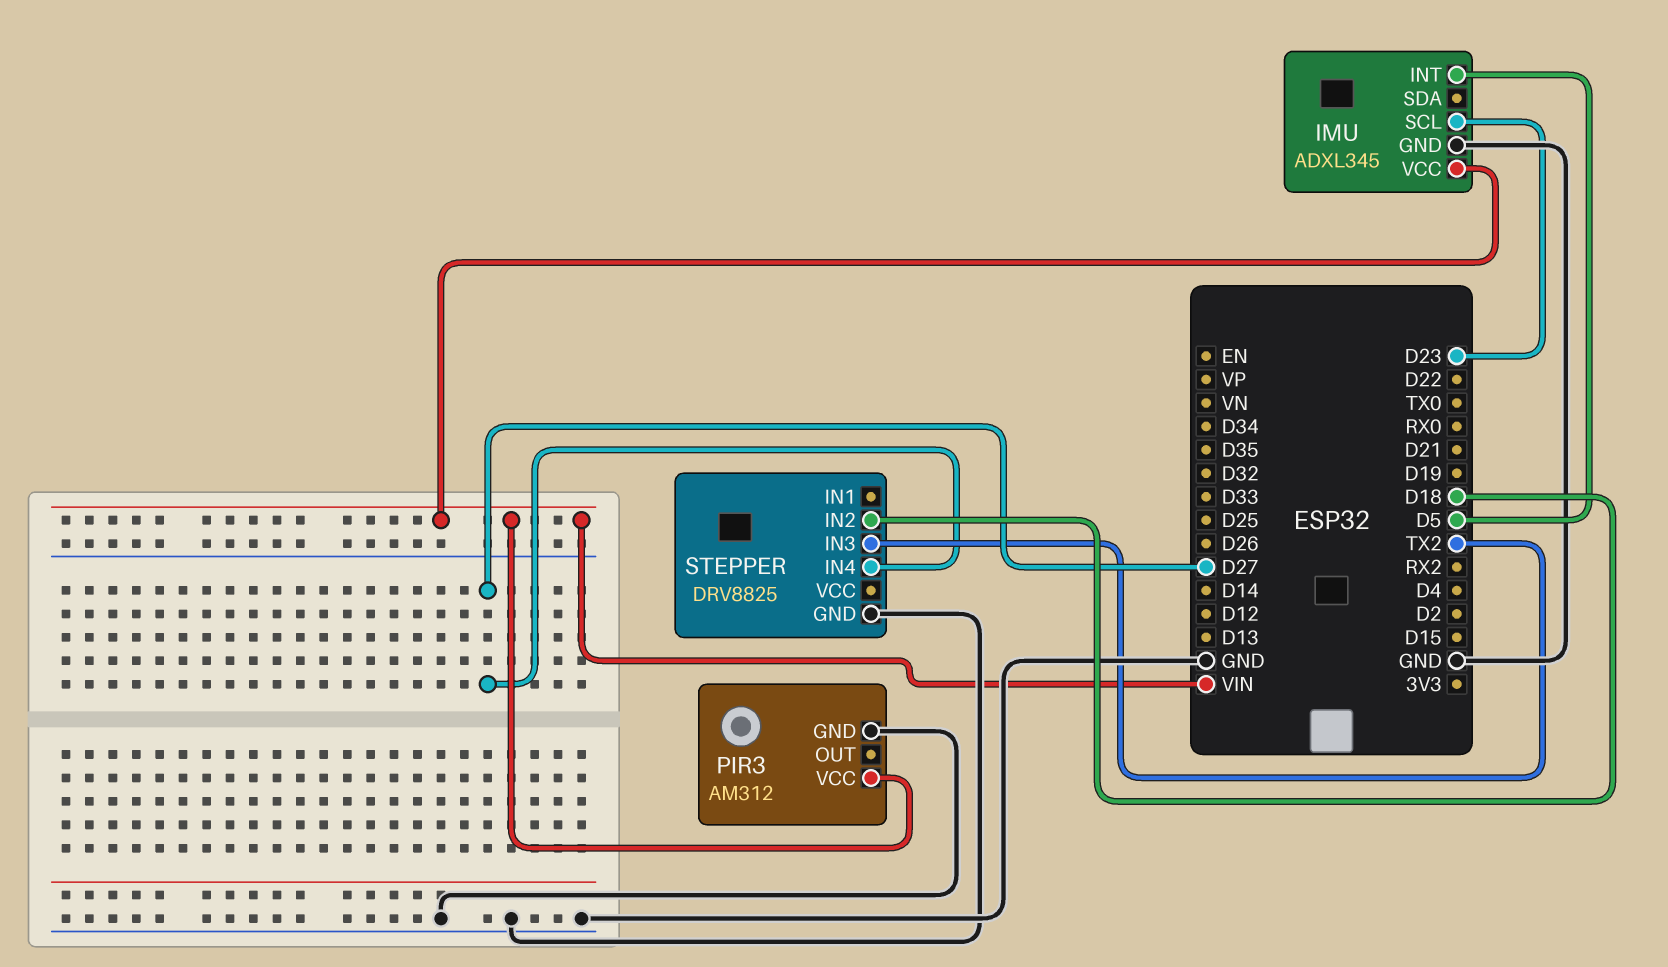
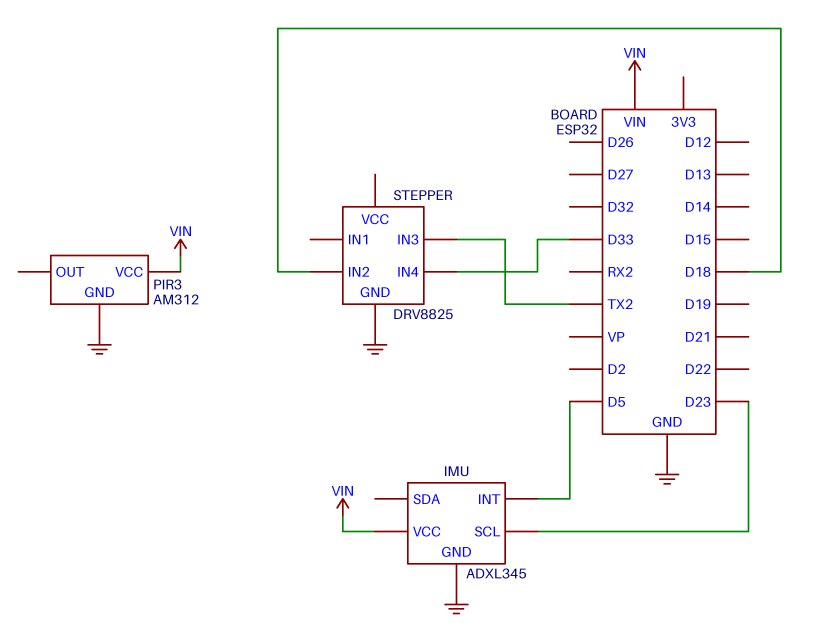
STEPPER pin IN4: D27 -> D33

